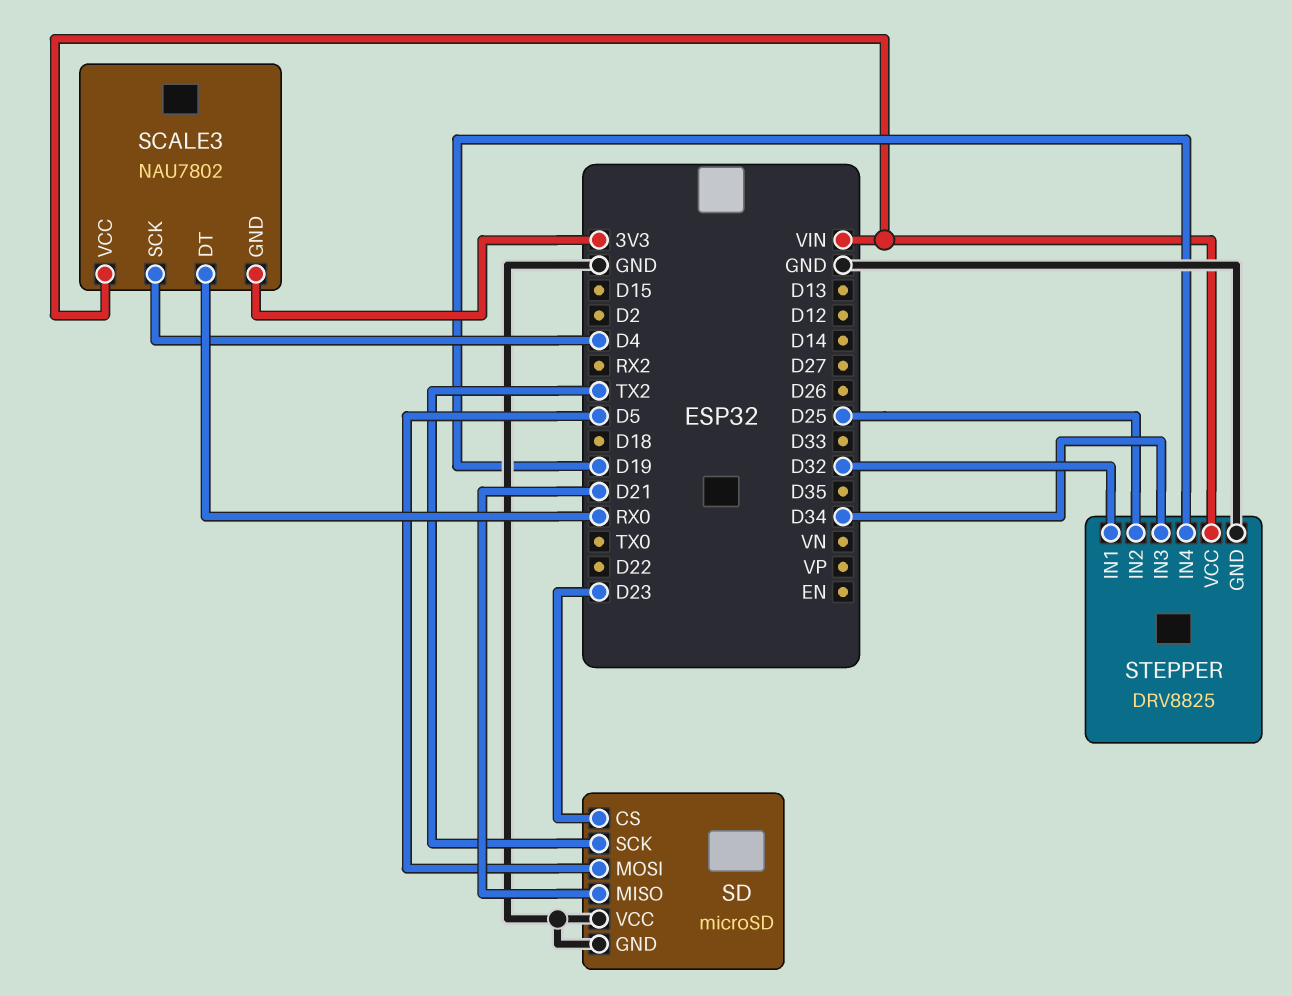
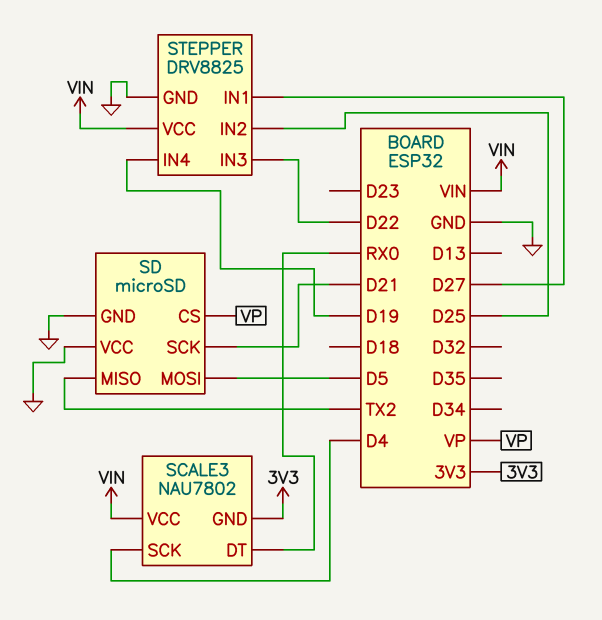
SD pin CS: D23 -> VP
SD pin MISO: D21 -> TX2
SD pin SCK: TX2 -> D21
STEPPER pin IN1: D32 -> D27
STEPPER pin IN3: D34 -> D22

